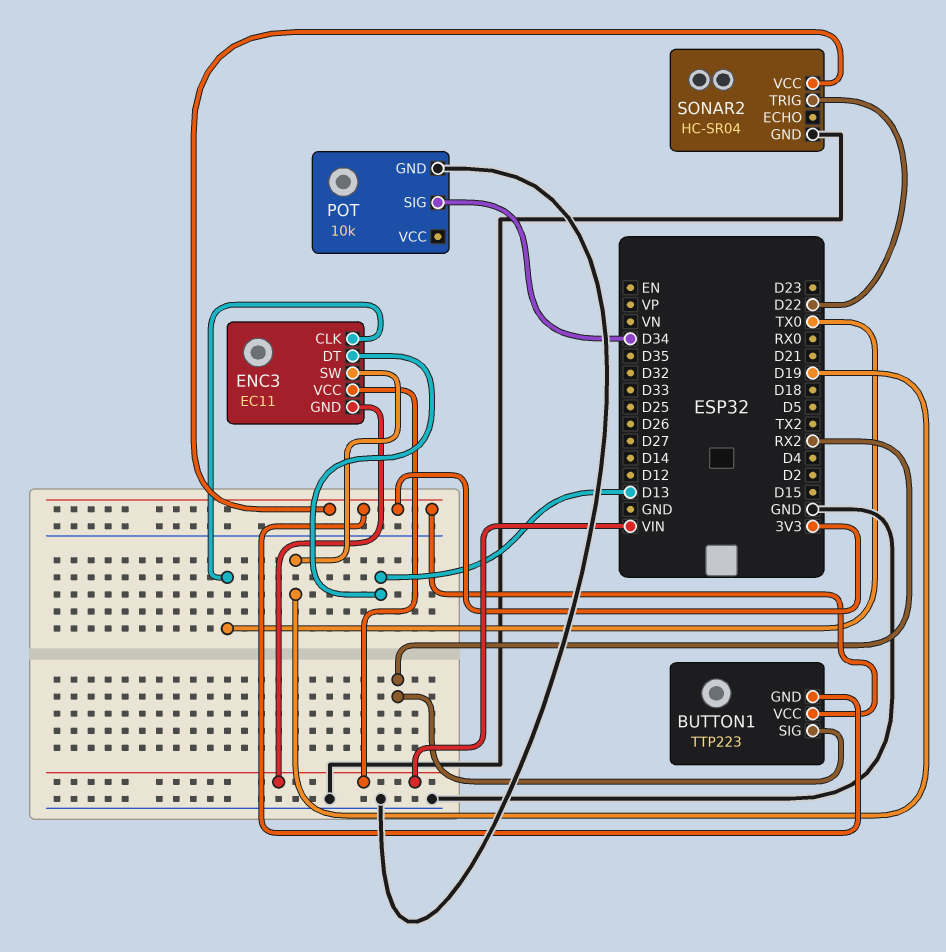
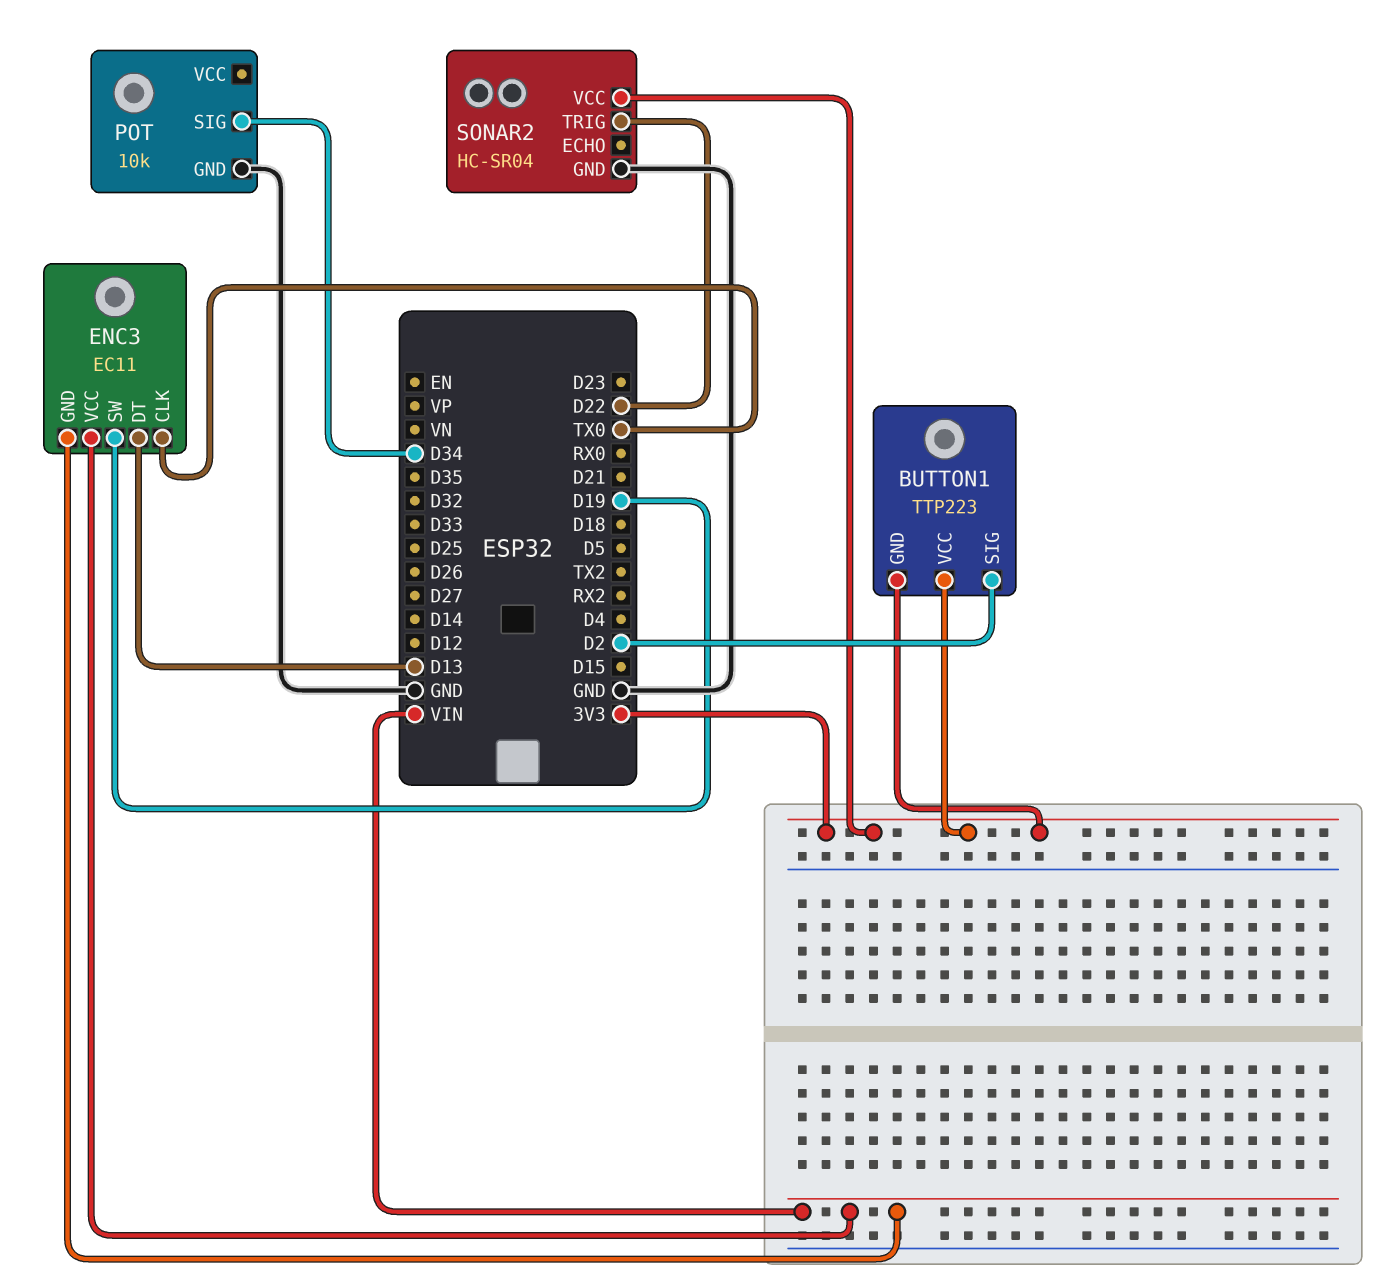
BUTTON1 pin SIG: RX2 -> D2

